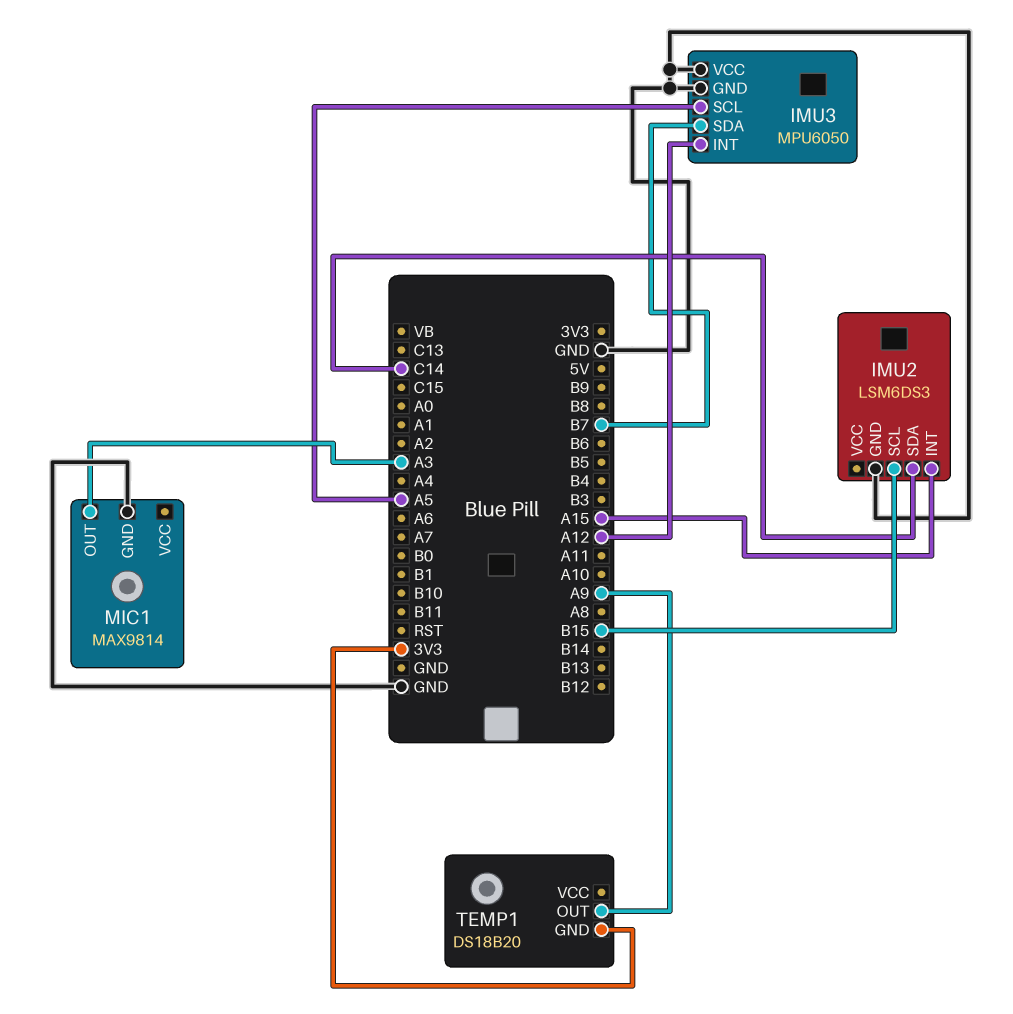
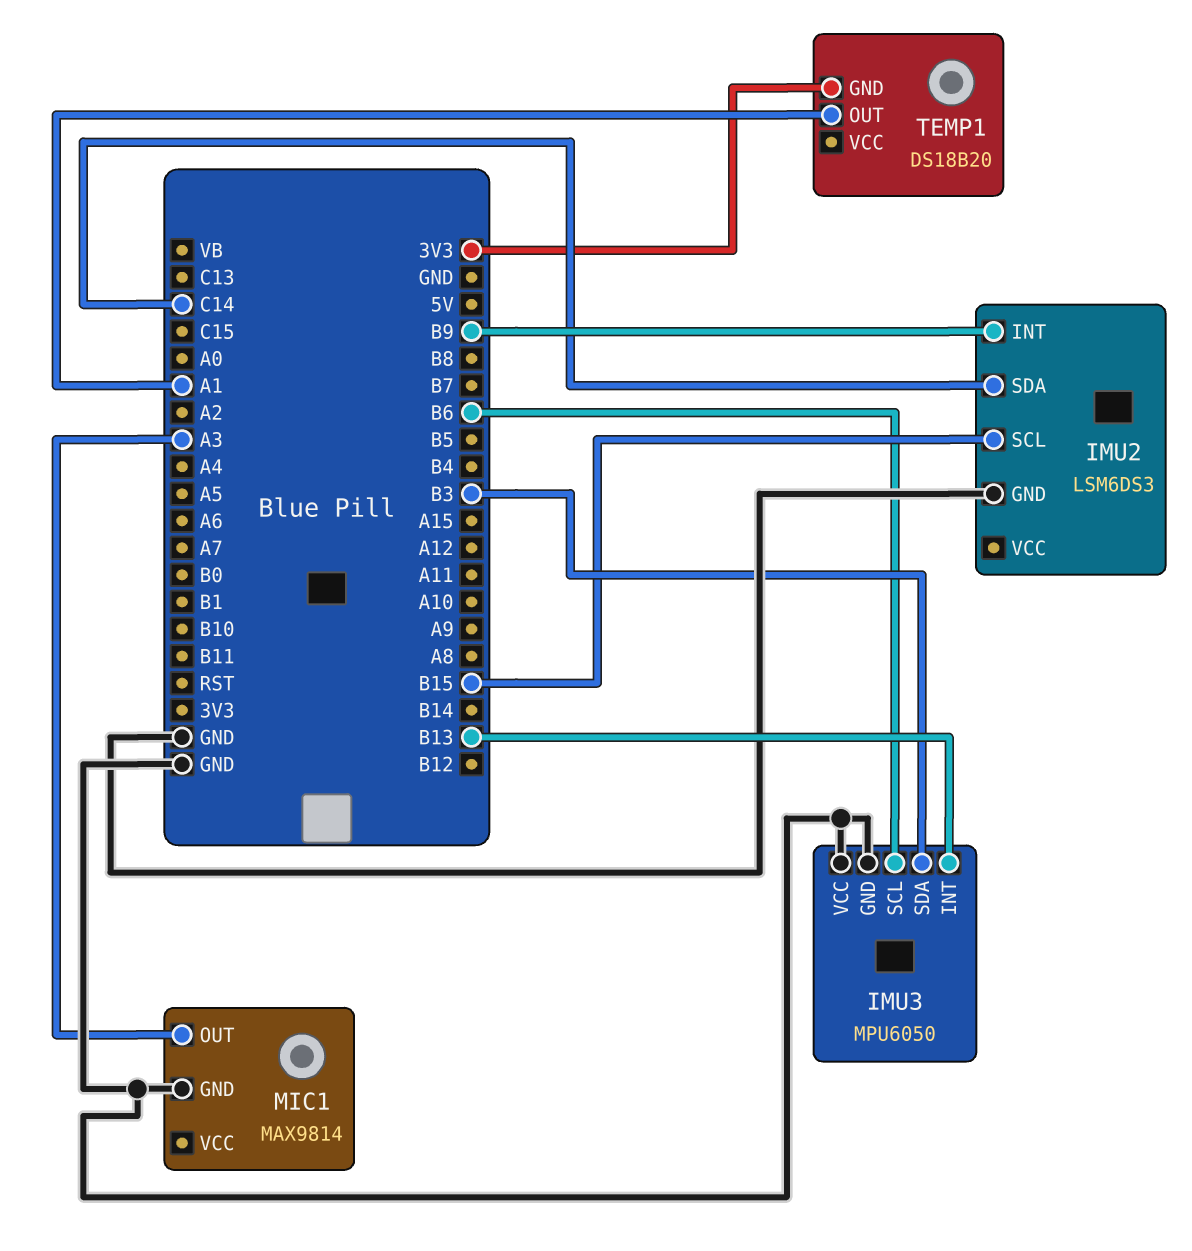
IMU2 pin INT: A15 -> B9
IMU3 pin INT: A12 -> B13
IMU3 pin SCL: A5 -> B6
IMU3 pin SDA: B7 -> B3
TEMP1 pin OUT: A9 -> A1

